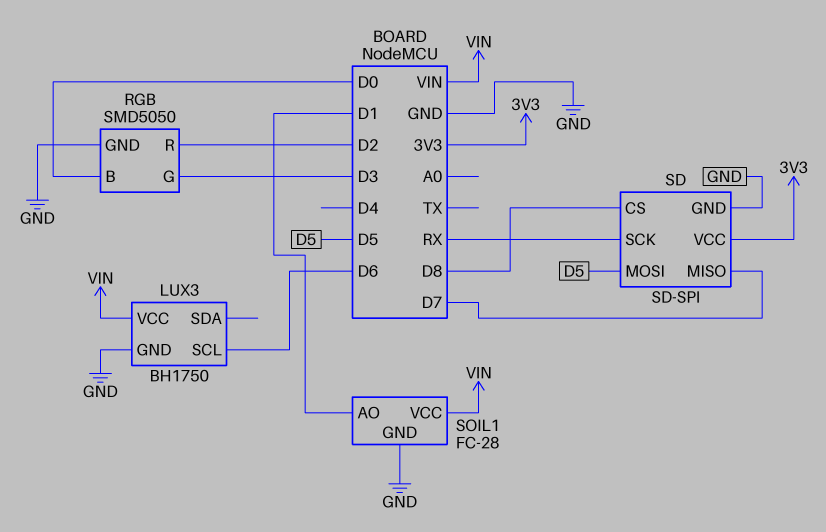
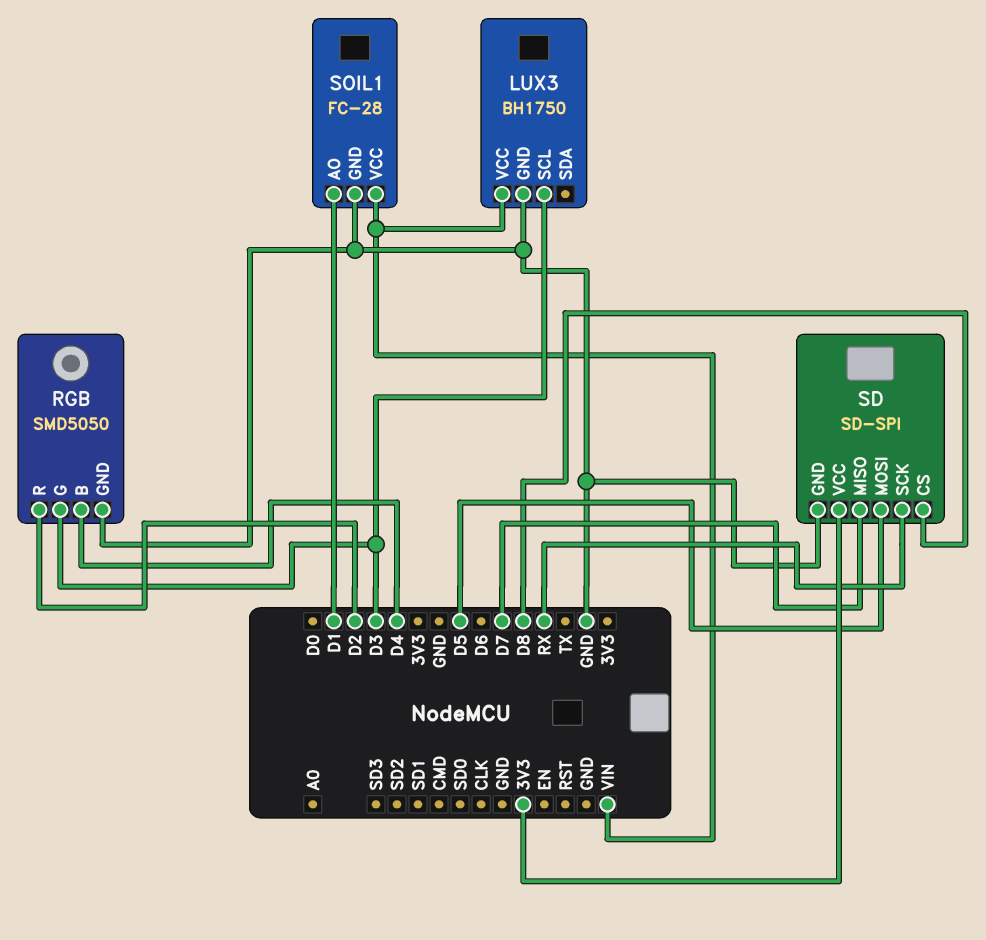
LUX3 pin SCL: D6 -> D3
RGB pin B: D0 -> D4

